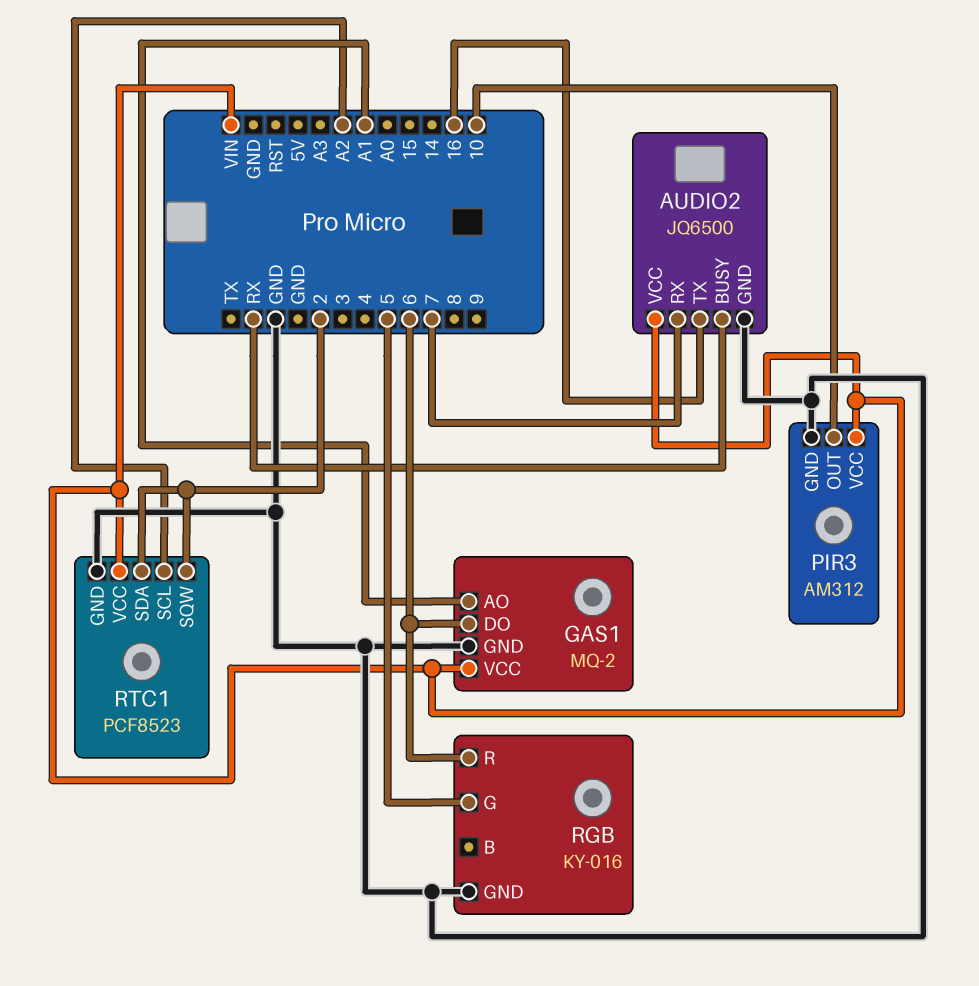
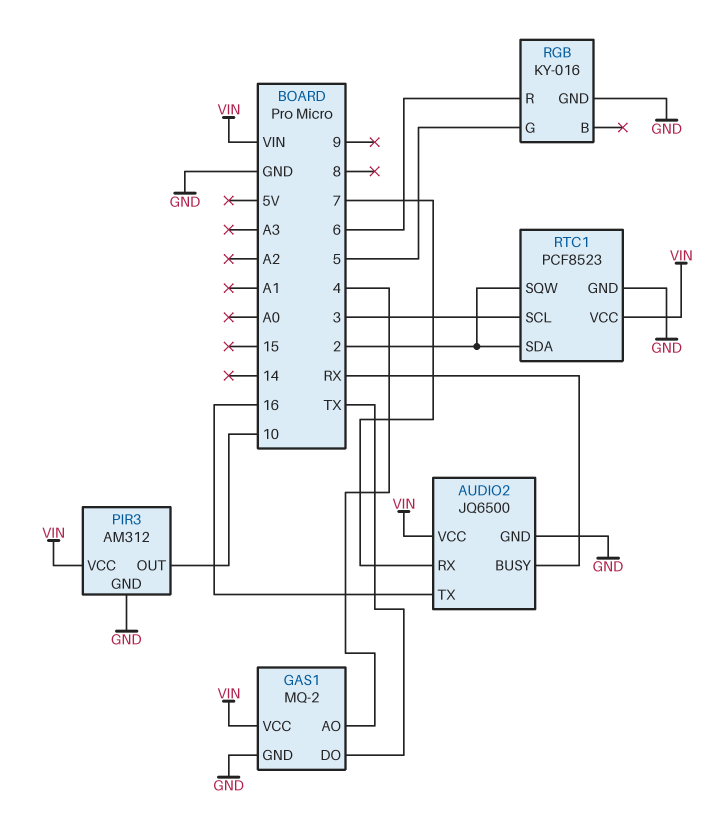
GAS1 pin AO: A1 -> 4
GAS1 pin DO: 6 -> TX
RTC1 pin SCL: A2 -> 3

